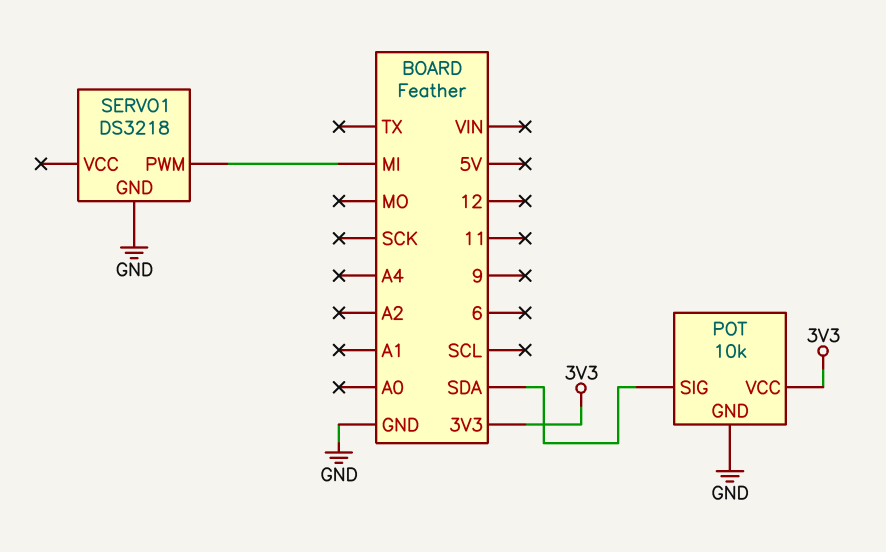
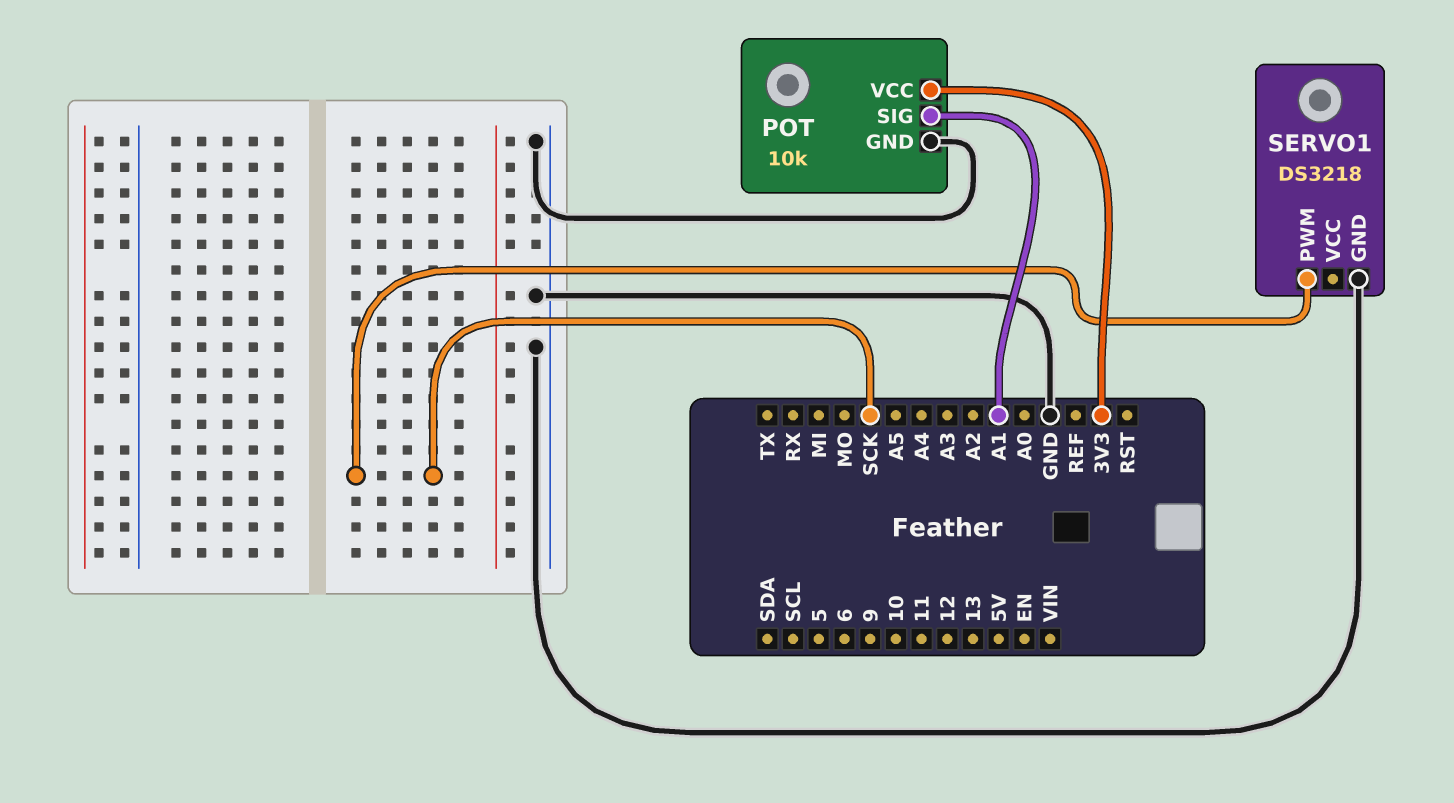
POT pin SIG: SDA -> A1
SERVO1 pin PWM: MI -> SCK

